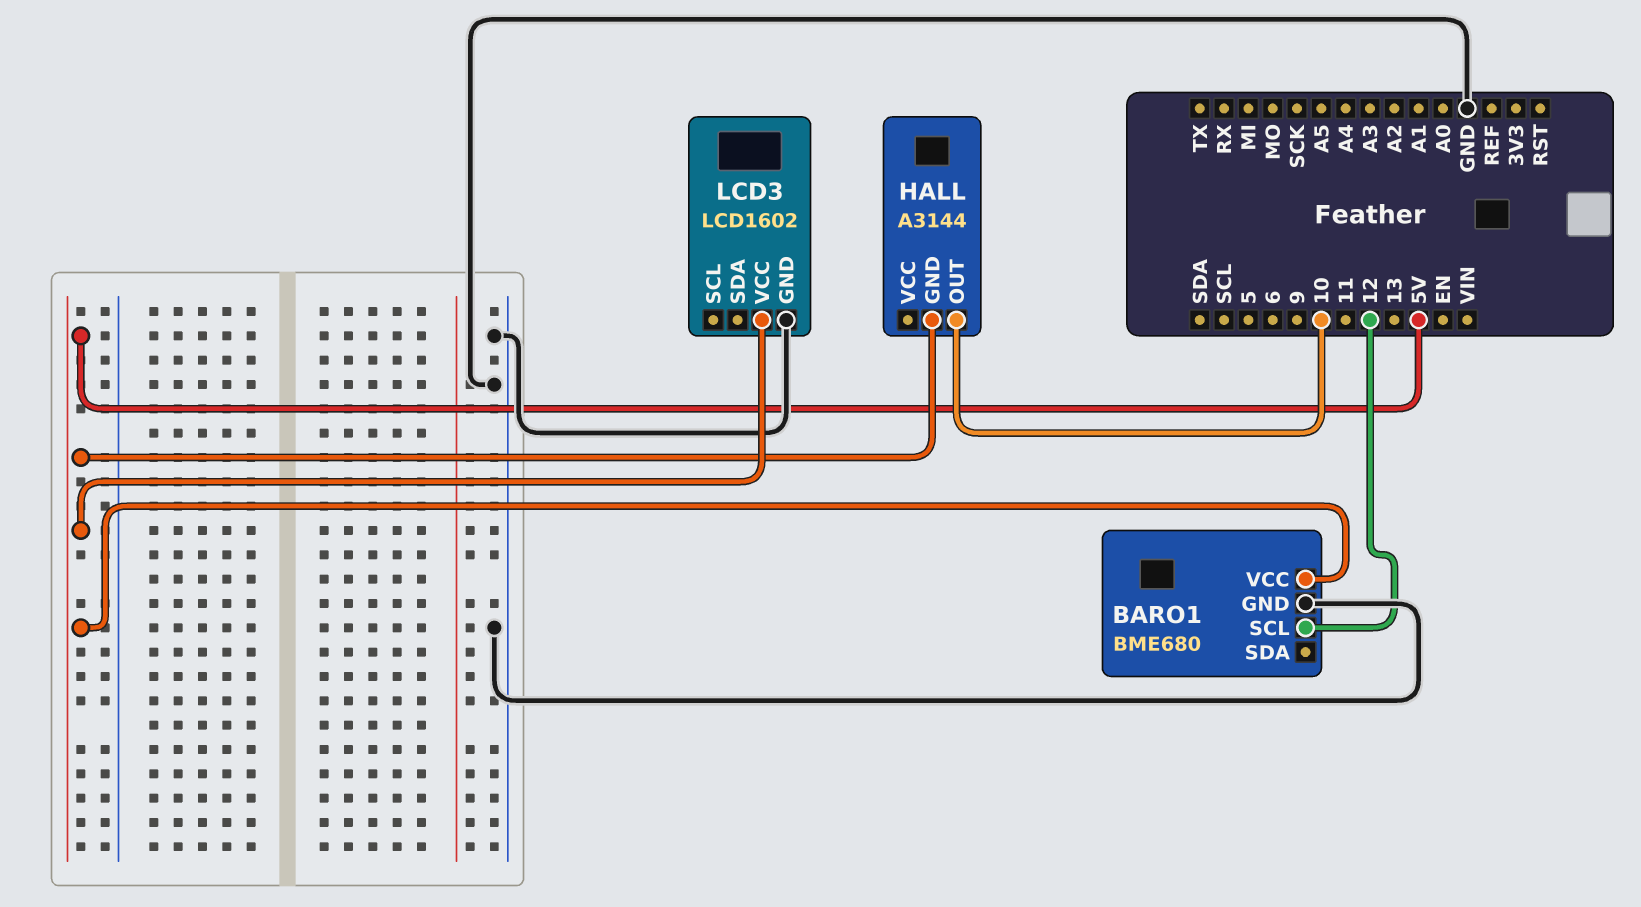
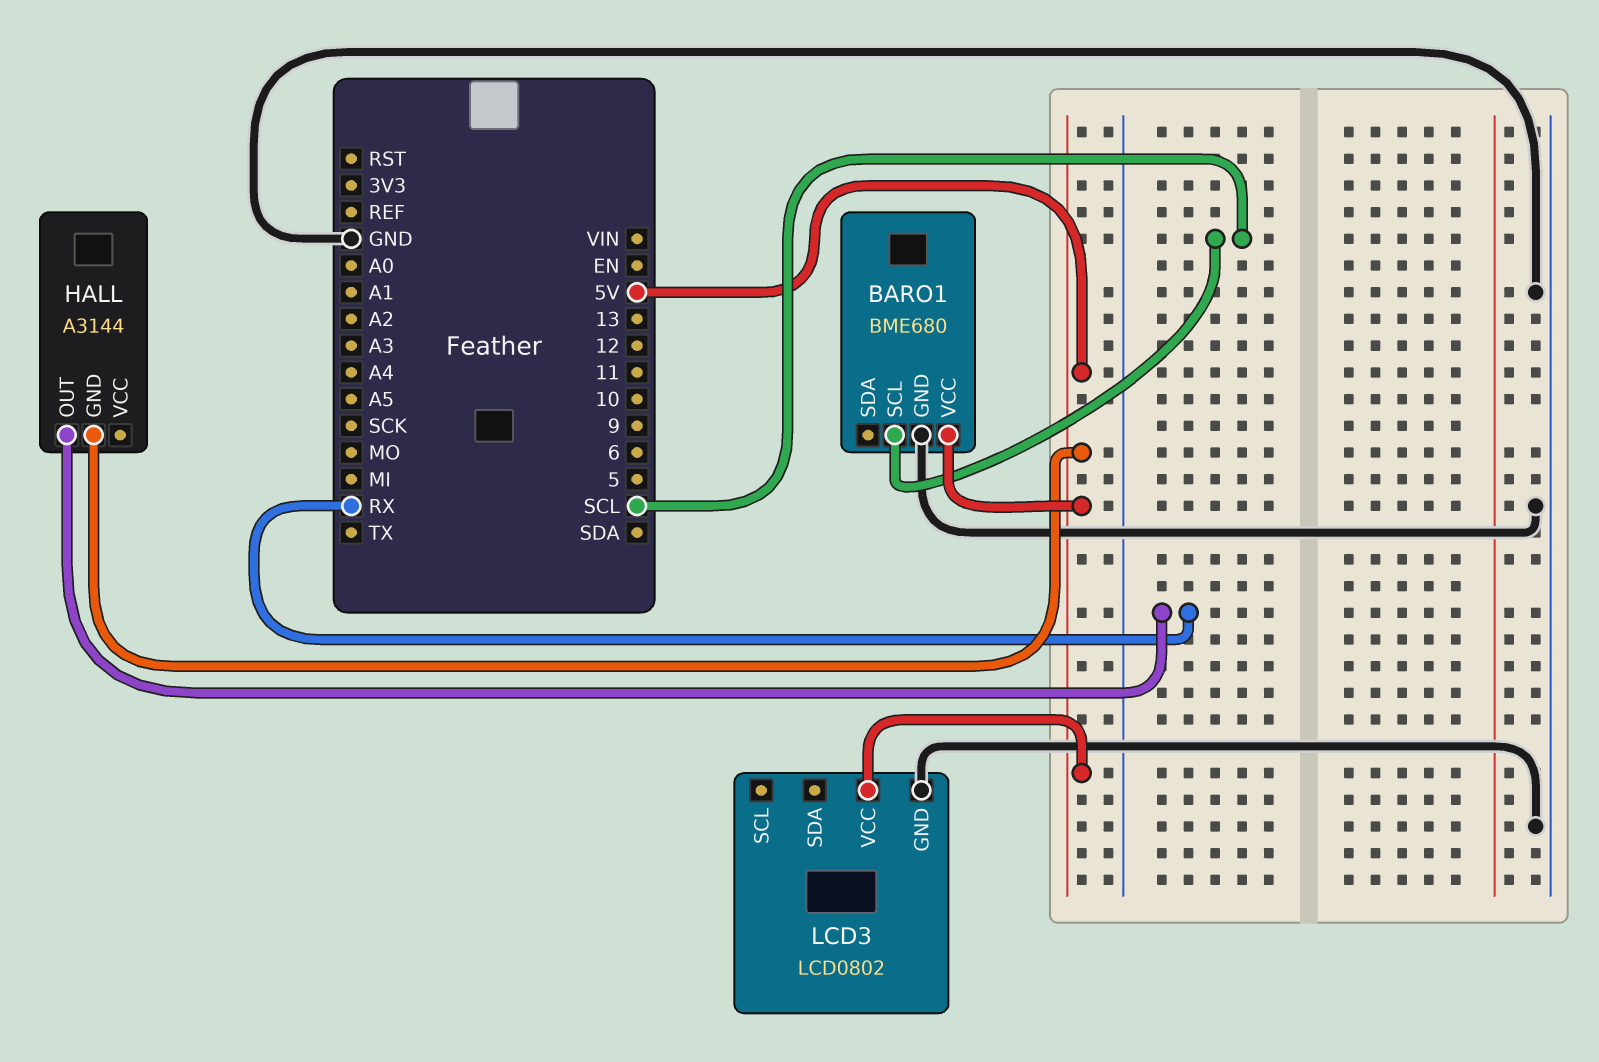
BARO1 pin SCL: 12 -> SCL
HALL pin OUT: 10 -> RX
LCD3: LCD1602 -> LCD0802

